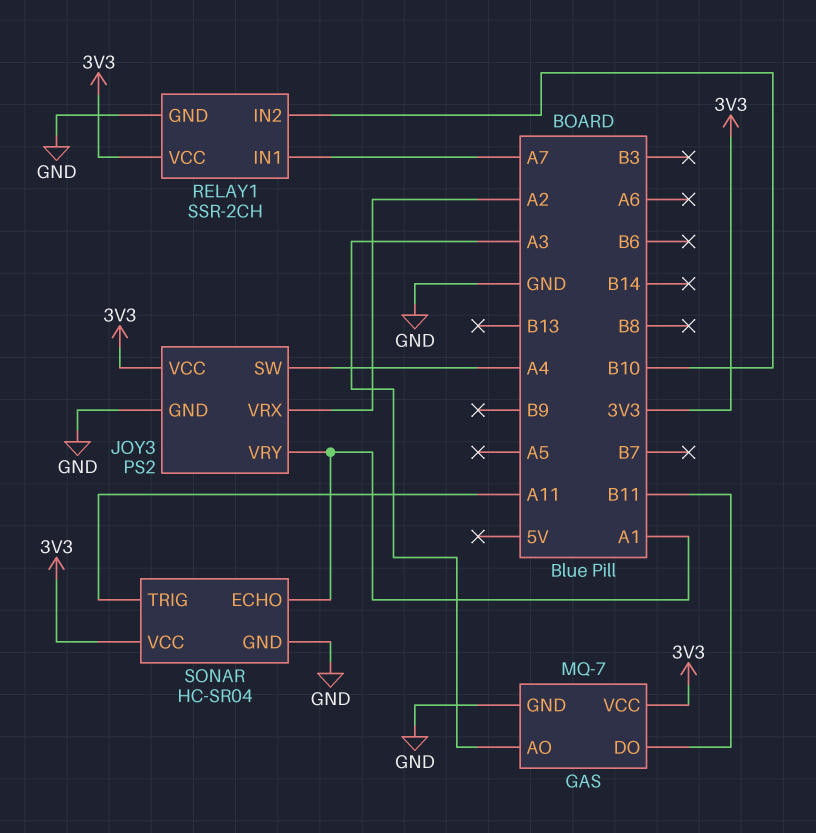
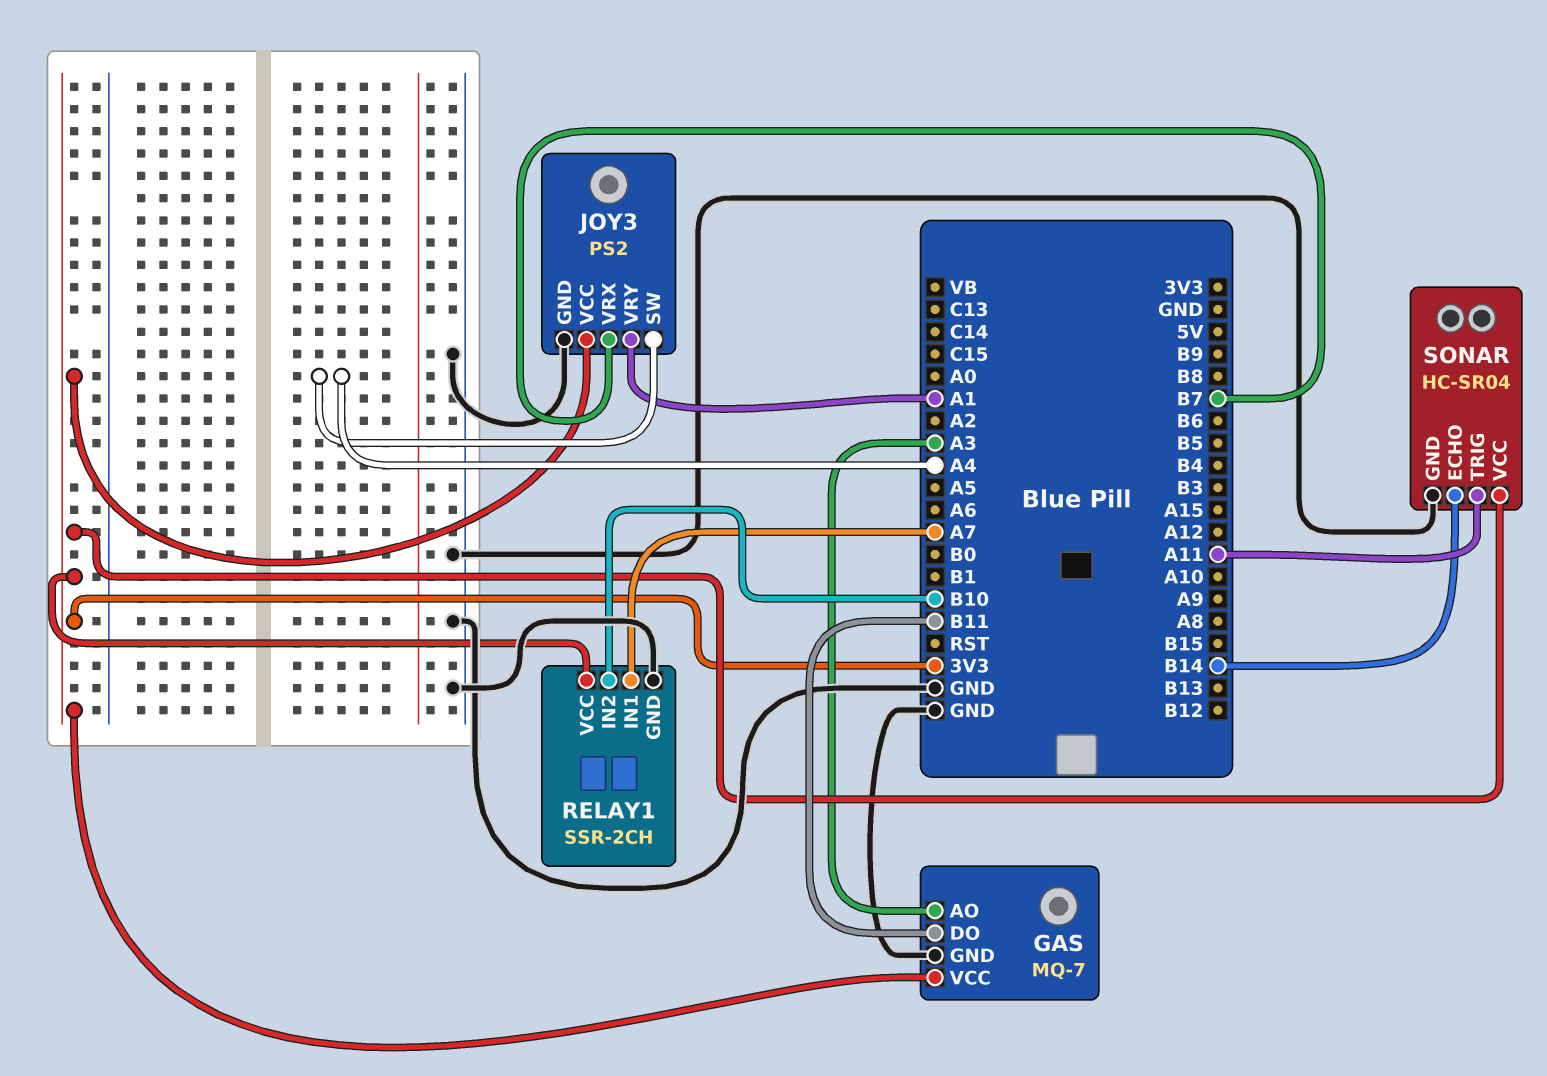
JOY3 pin VRX: A2 -> B7
SONAR pin ECHO: A1 -> B14

